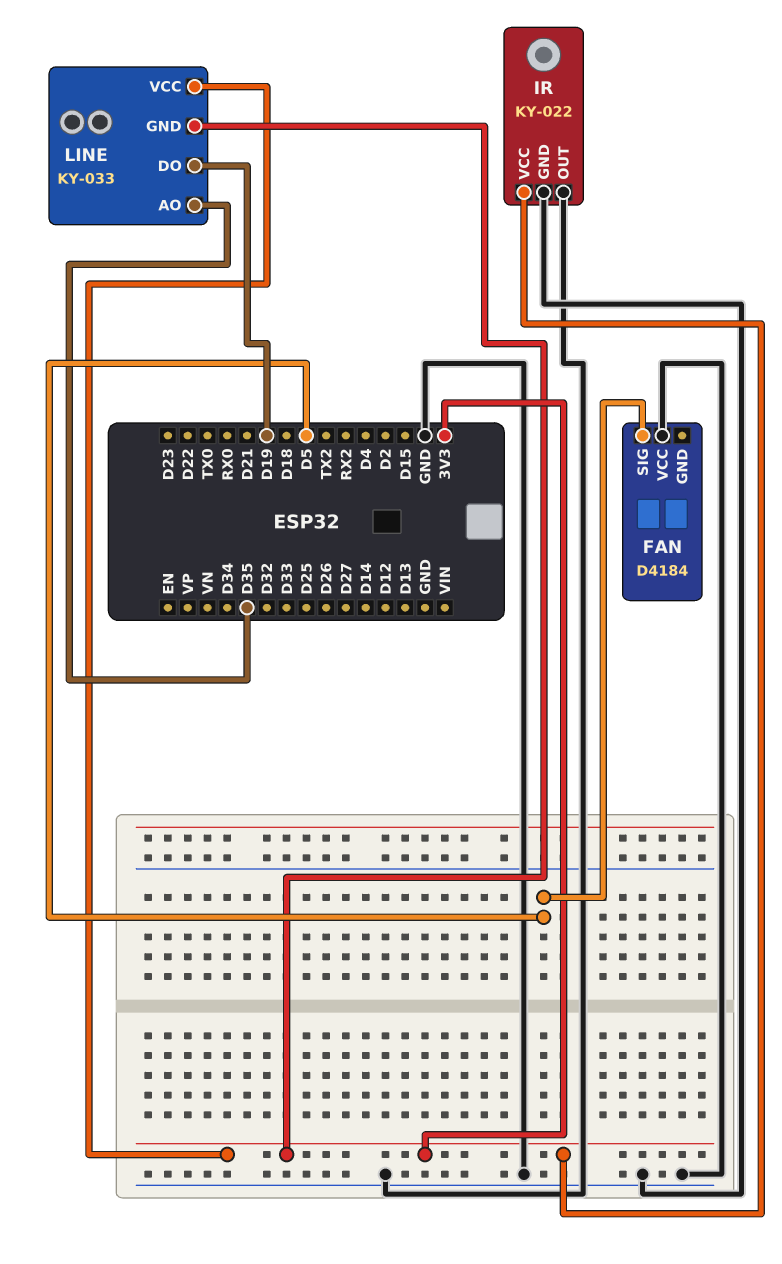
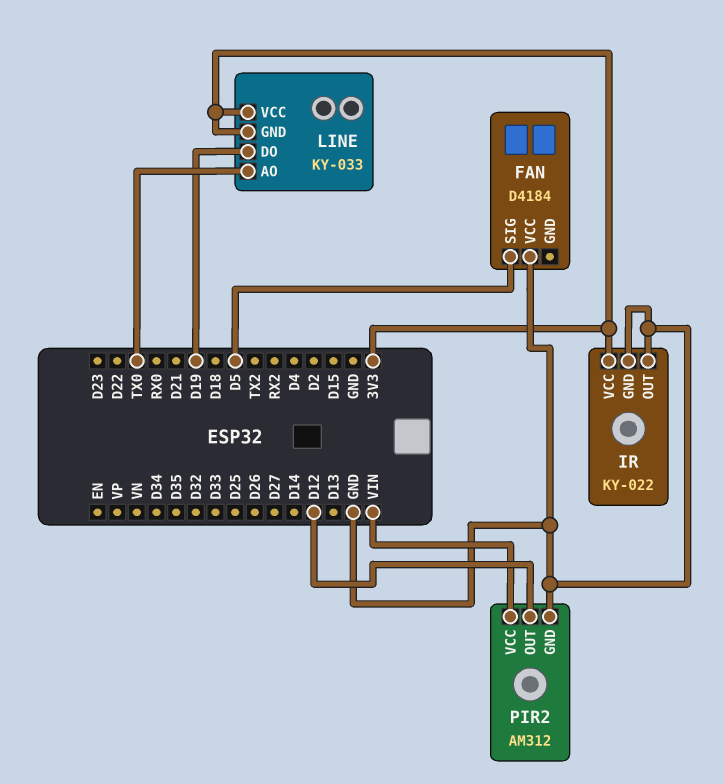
LINE pin AO: D35 -> TX0
PIR2: none -> AM312
PIR2 pin GND: none -> GND
PIR2 pin OUT: none -> D12
PIR2 pin VCC: none -> VIN

